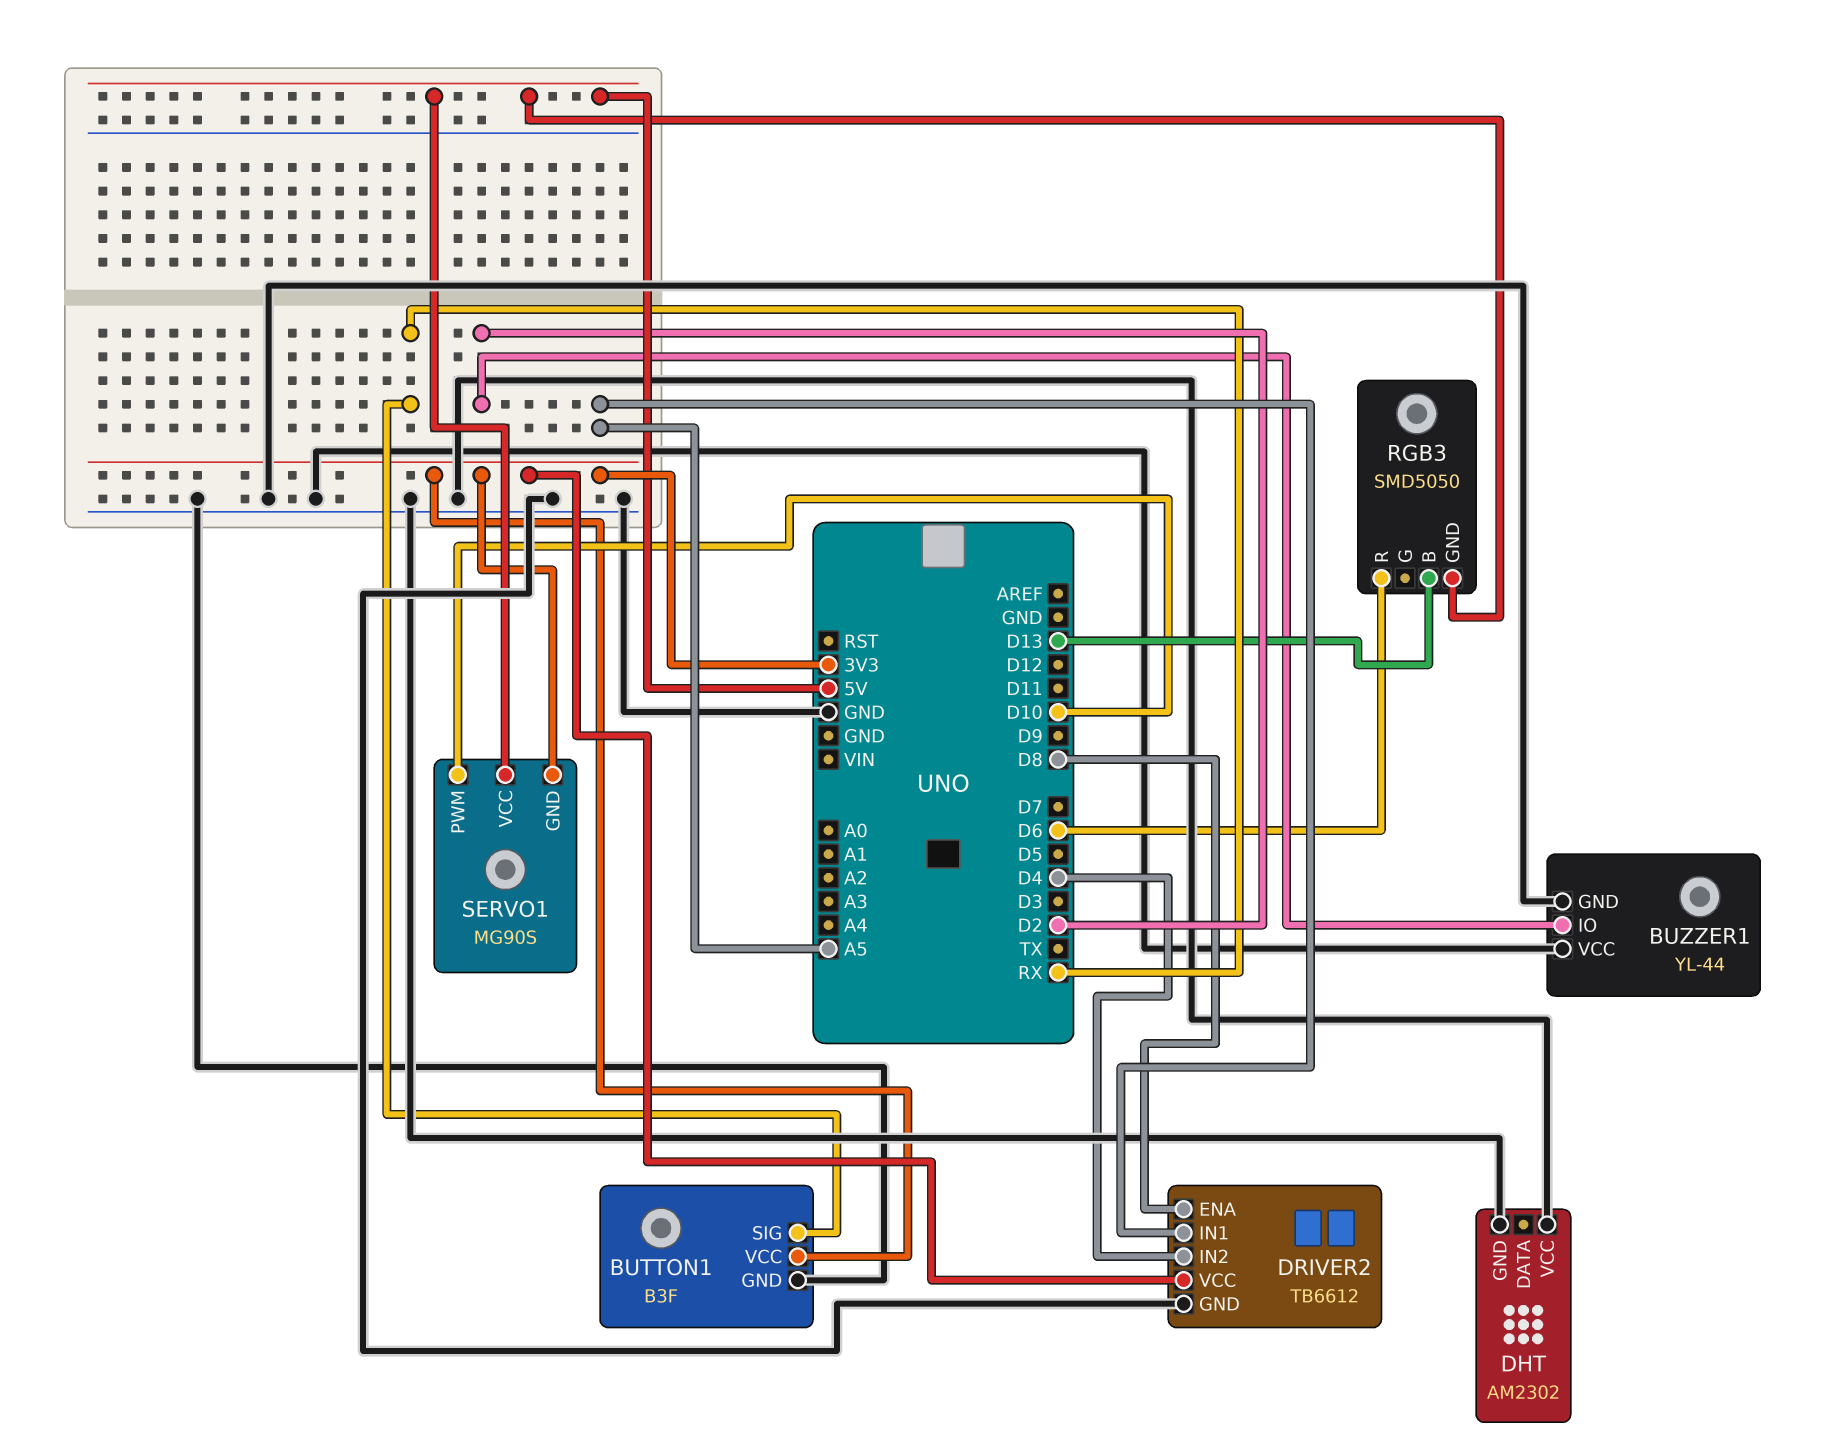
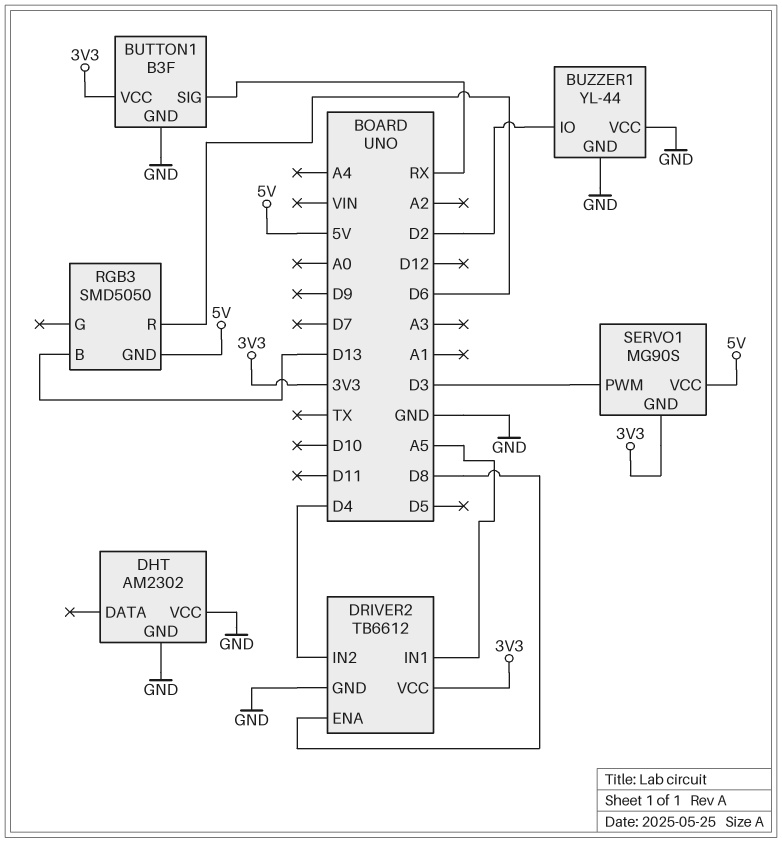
SERVO1 pin PWM: D10 -> D3

